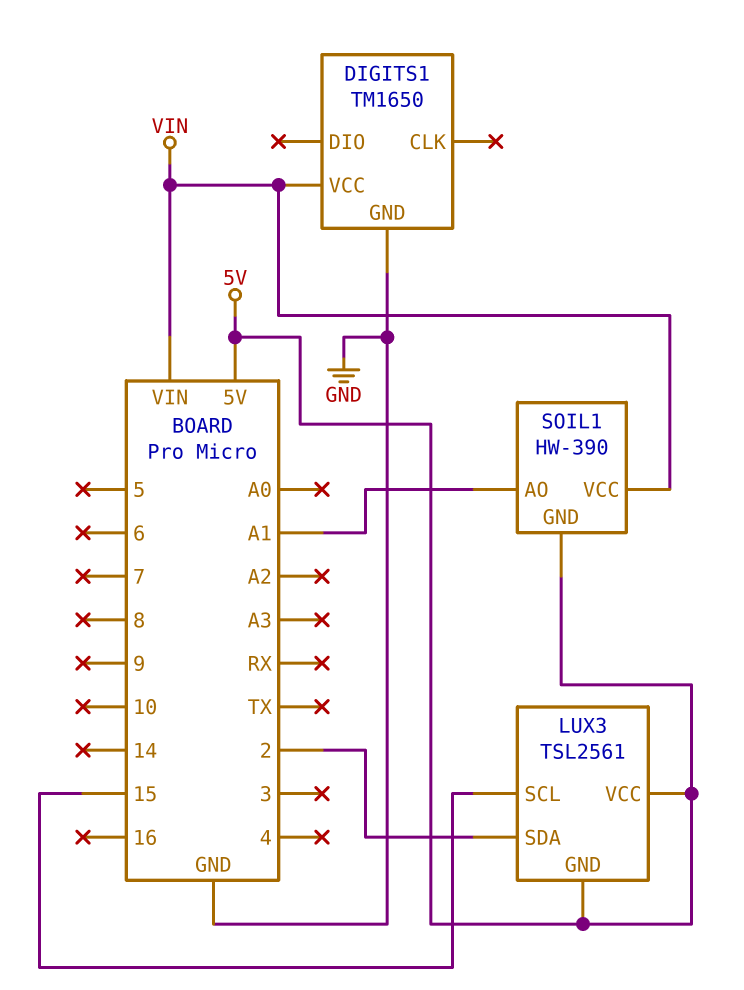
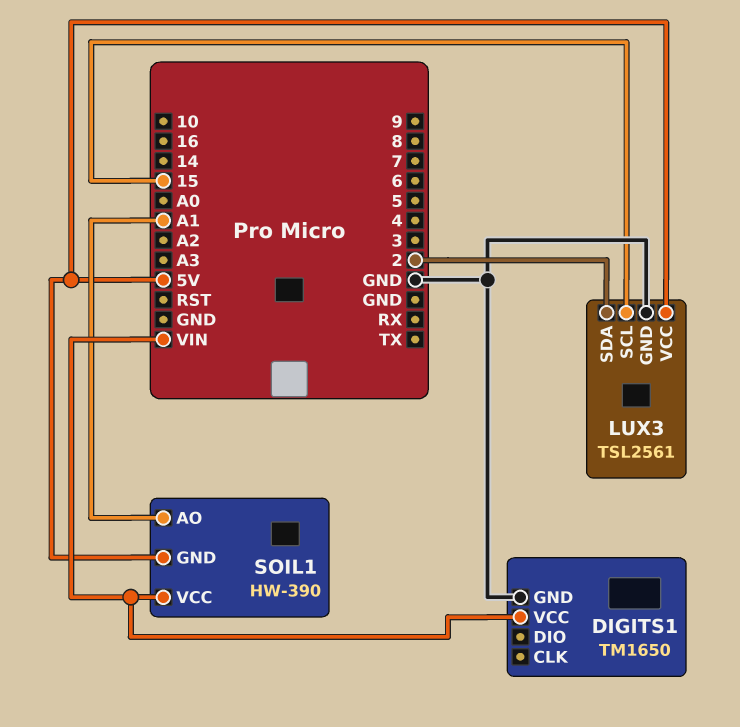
LUX3 pin GND: 5V -> GND

